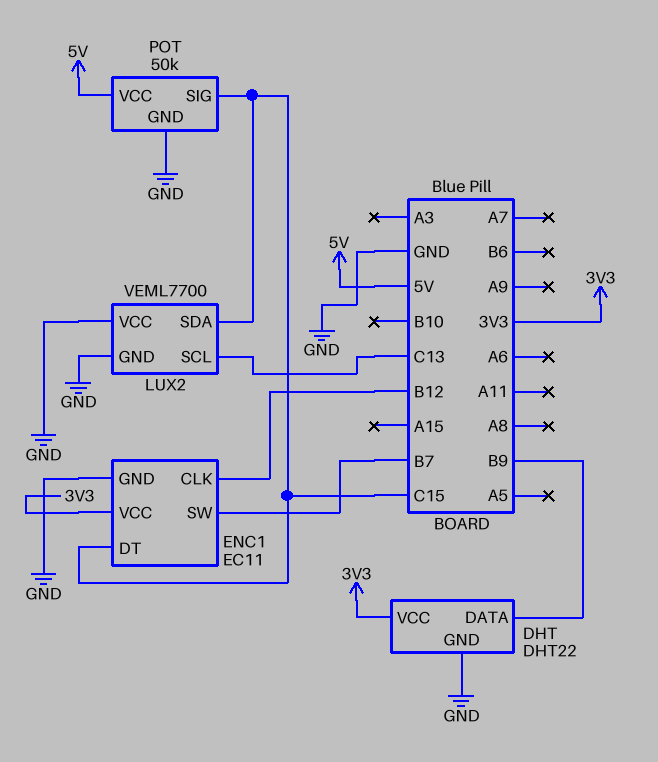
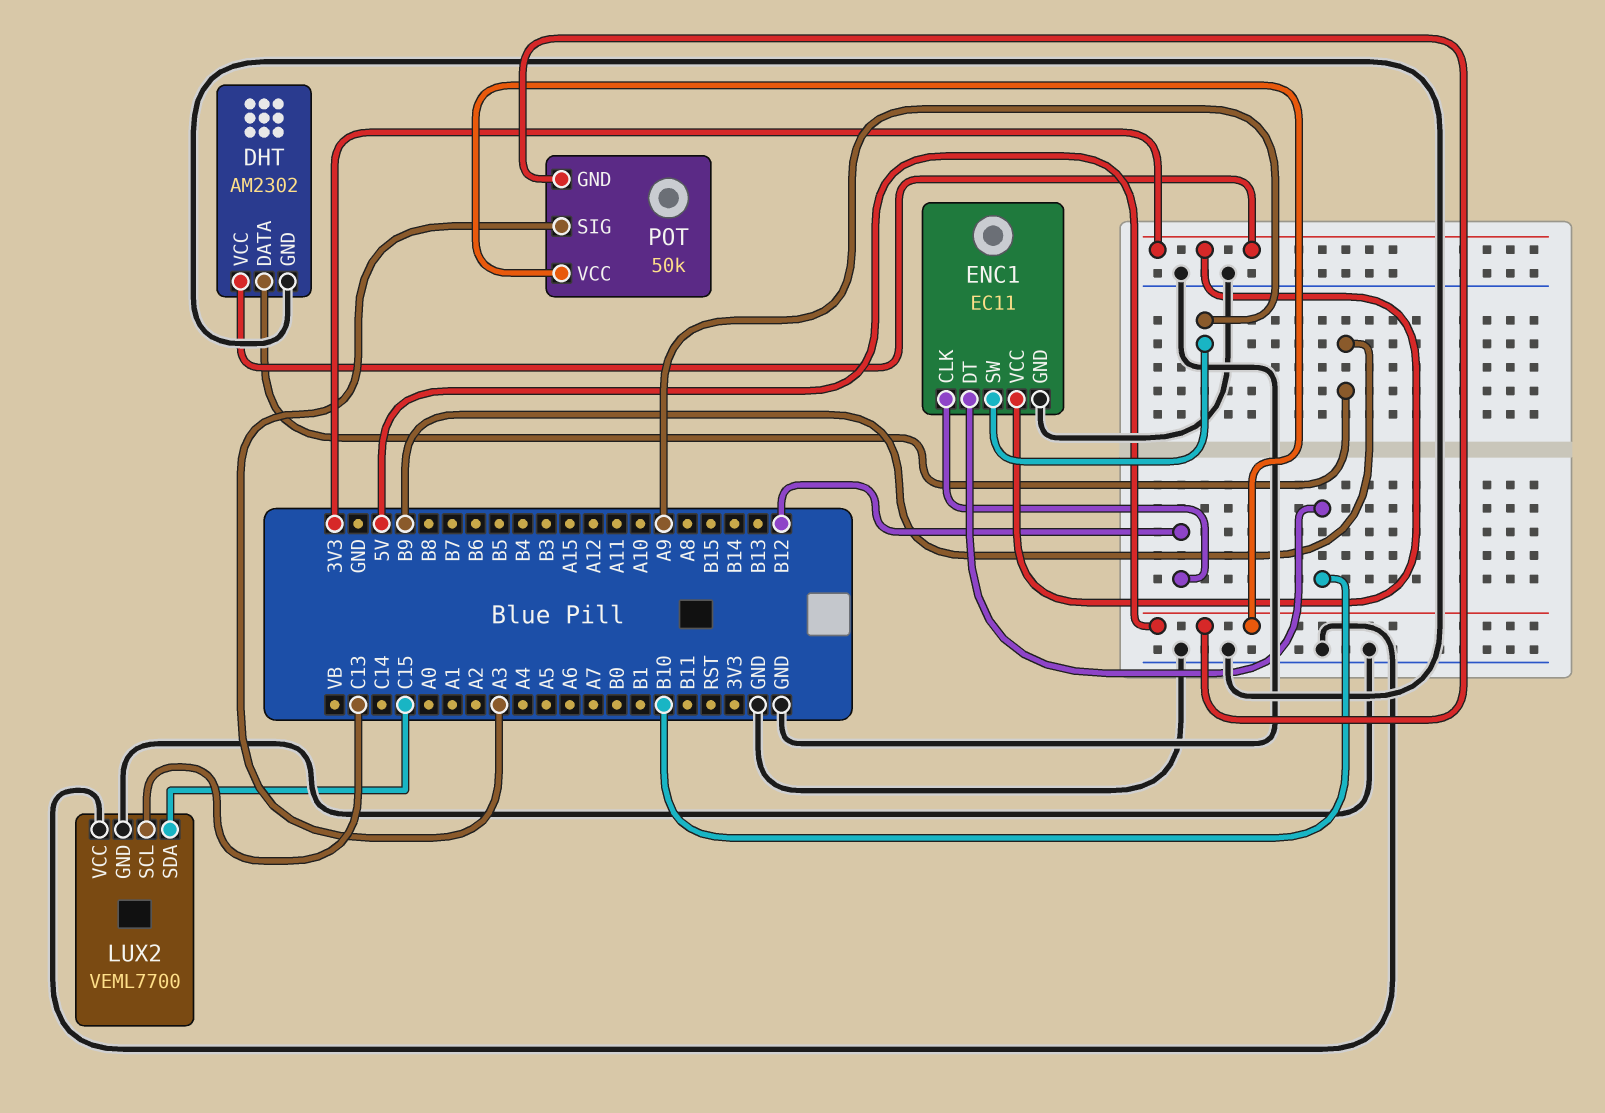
DHT: DHT22 -> AM2302
ENC1 pin DT: C15 -> B10
ENC1 pin SW: B7 -> A9
POT pin GND: GND -> 5V
POT pin SIG: C15 -> A3

